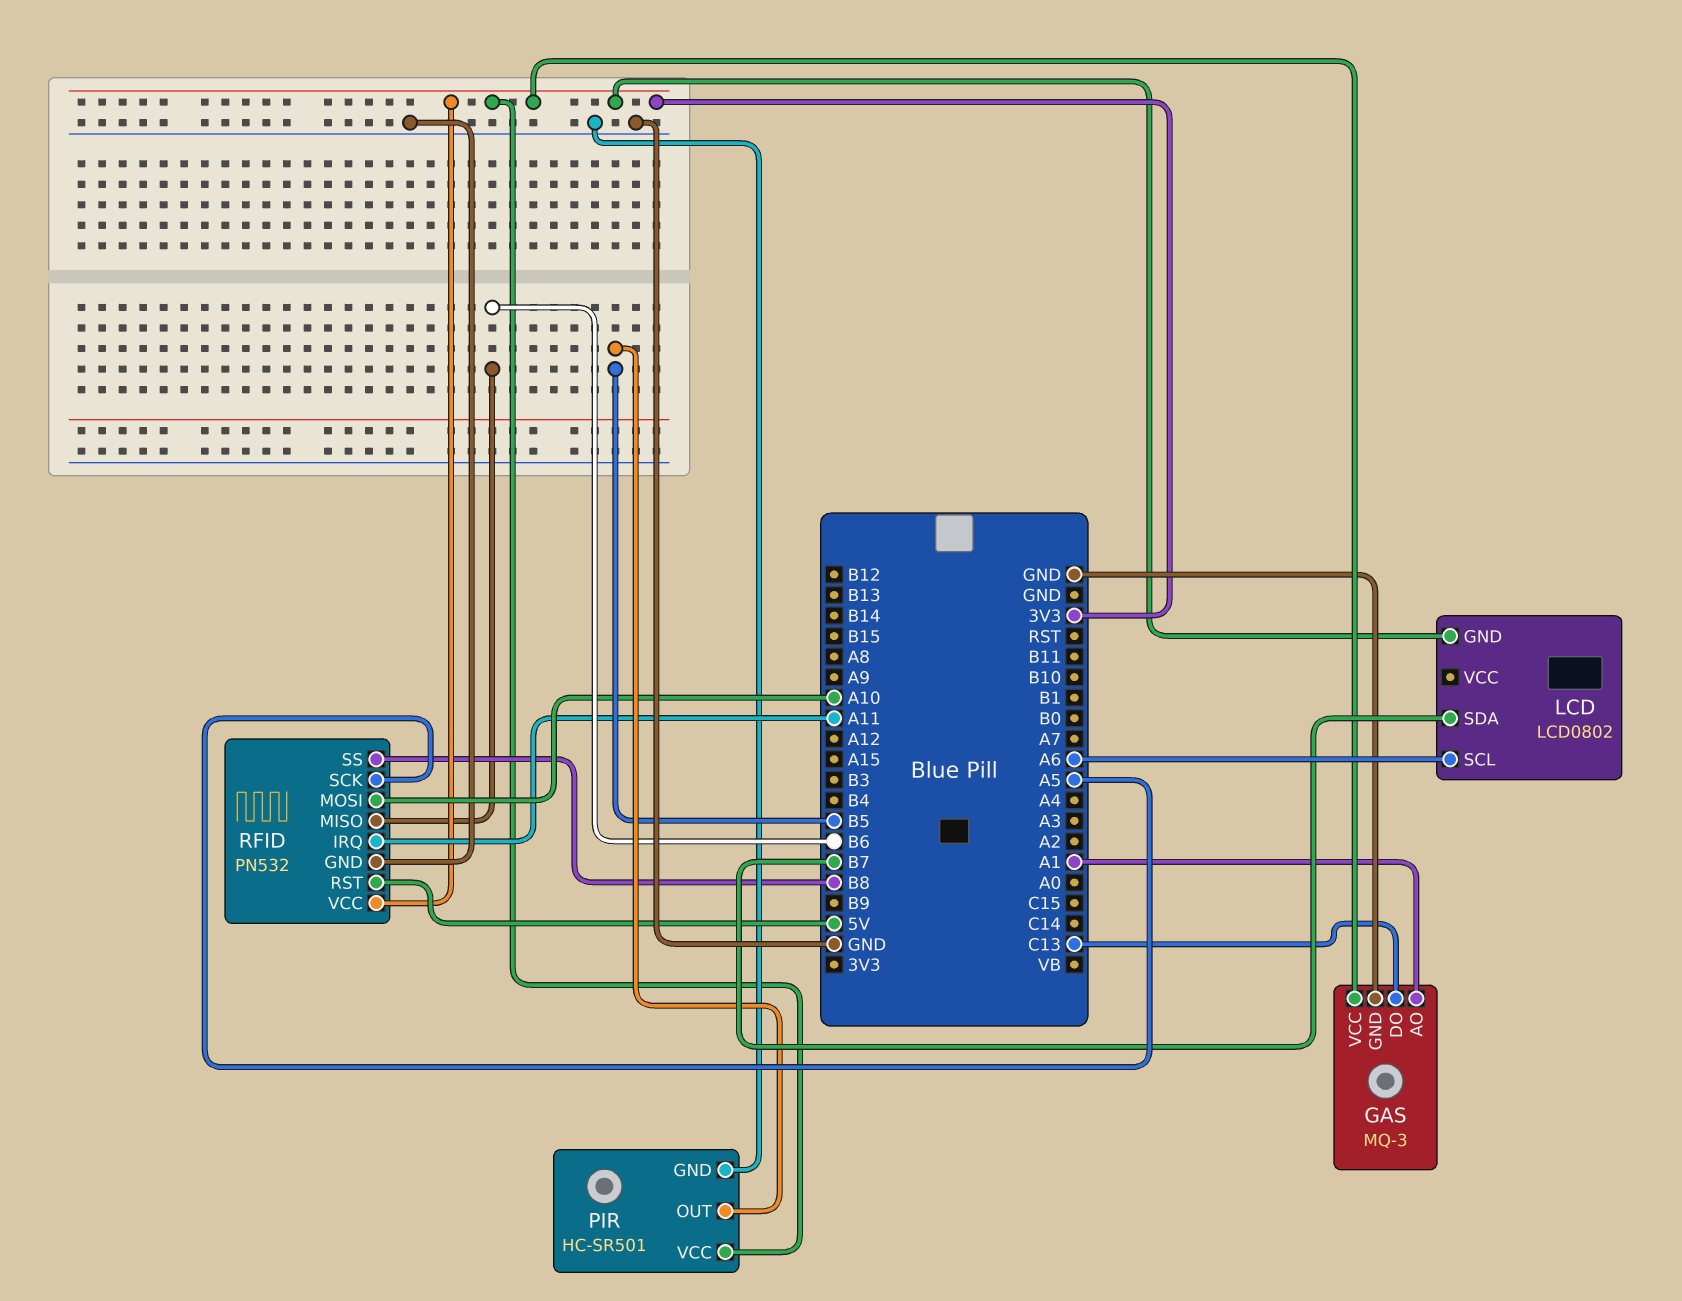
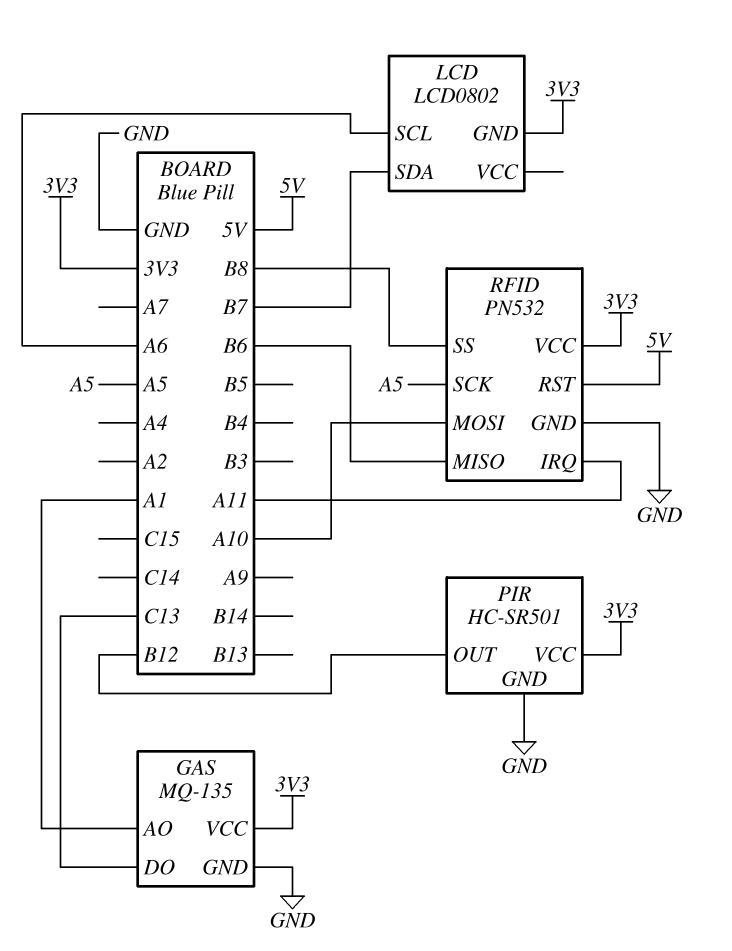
GAS: MQ-3 -> MQ-135
PIR pin OUT: B5 -> B12

